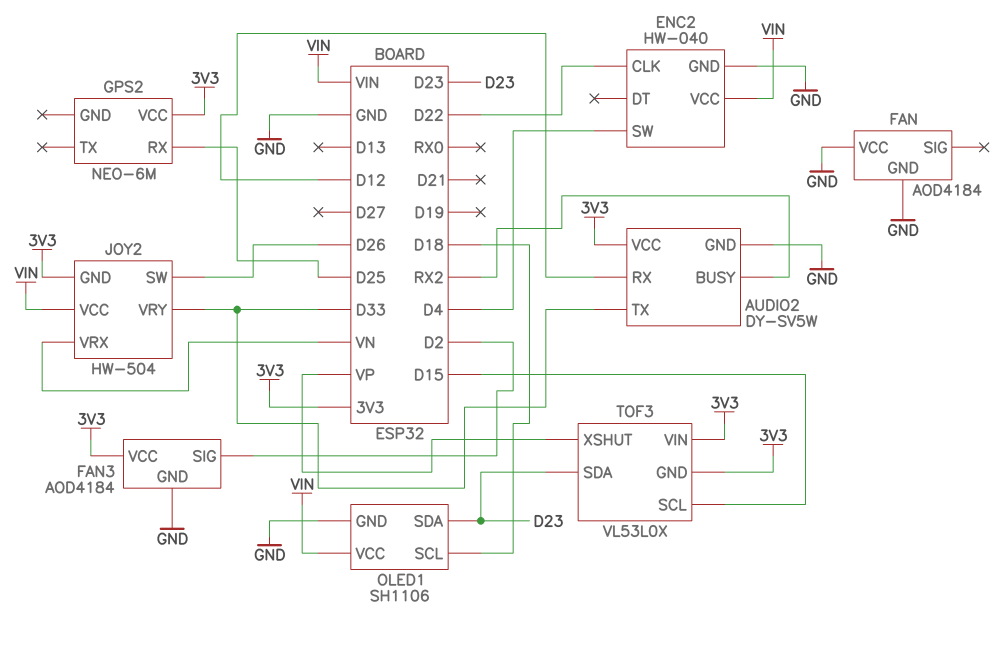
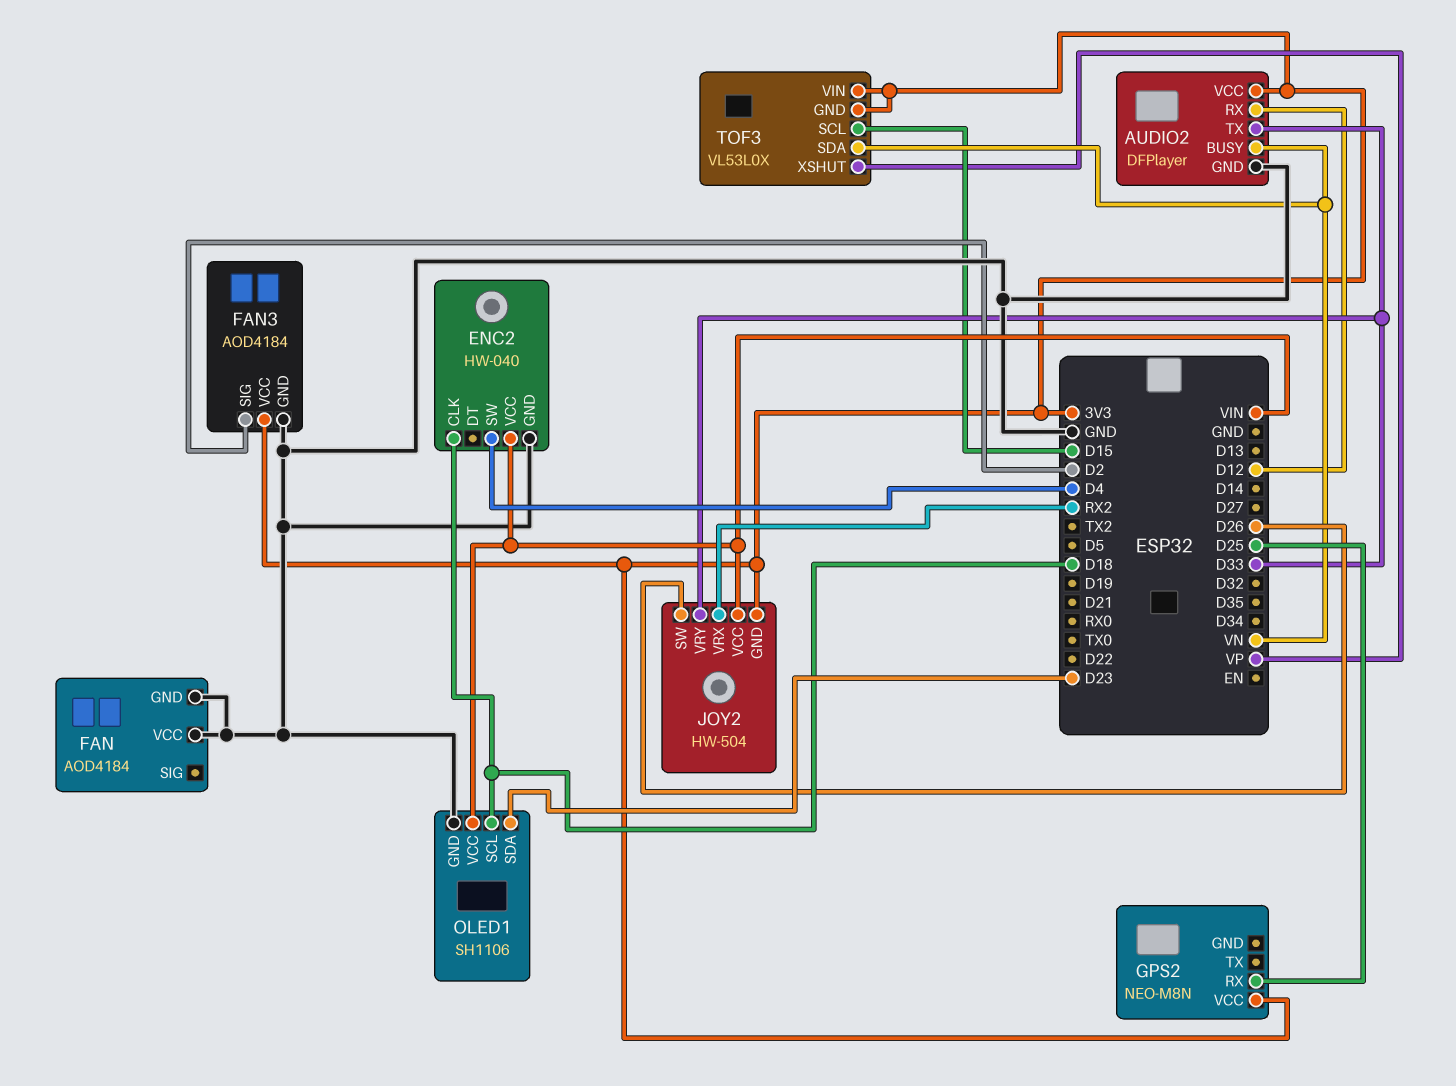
AUDIO2: DY-SV5W -> DFPlayer
AUDIO2 pin BUSY: RX2 -> VN
ENC2 pin CLK: D22 -> D18
GPS2: NEO-6M -> NEO-M8N
JOY2 pin VRX: VN -> RX2
TOF3 pin SDA: D23 -> VN

